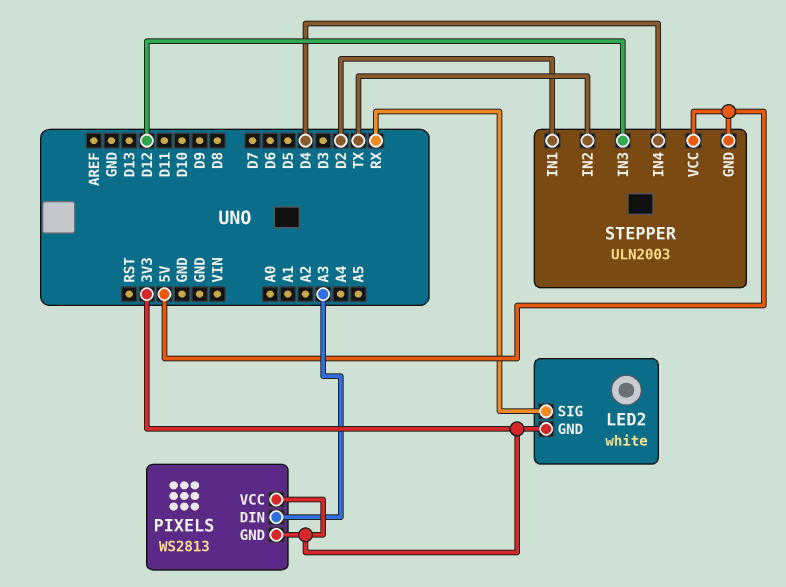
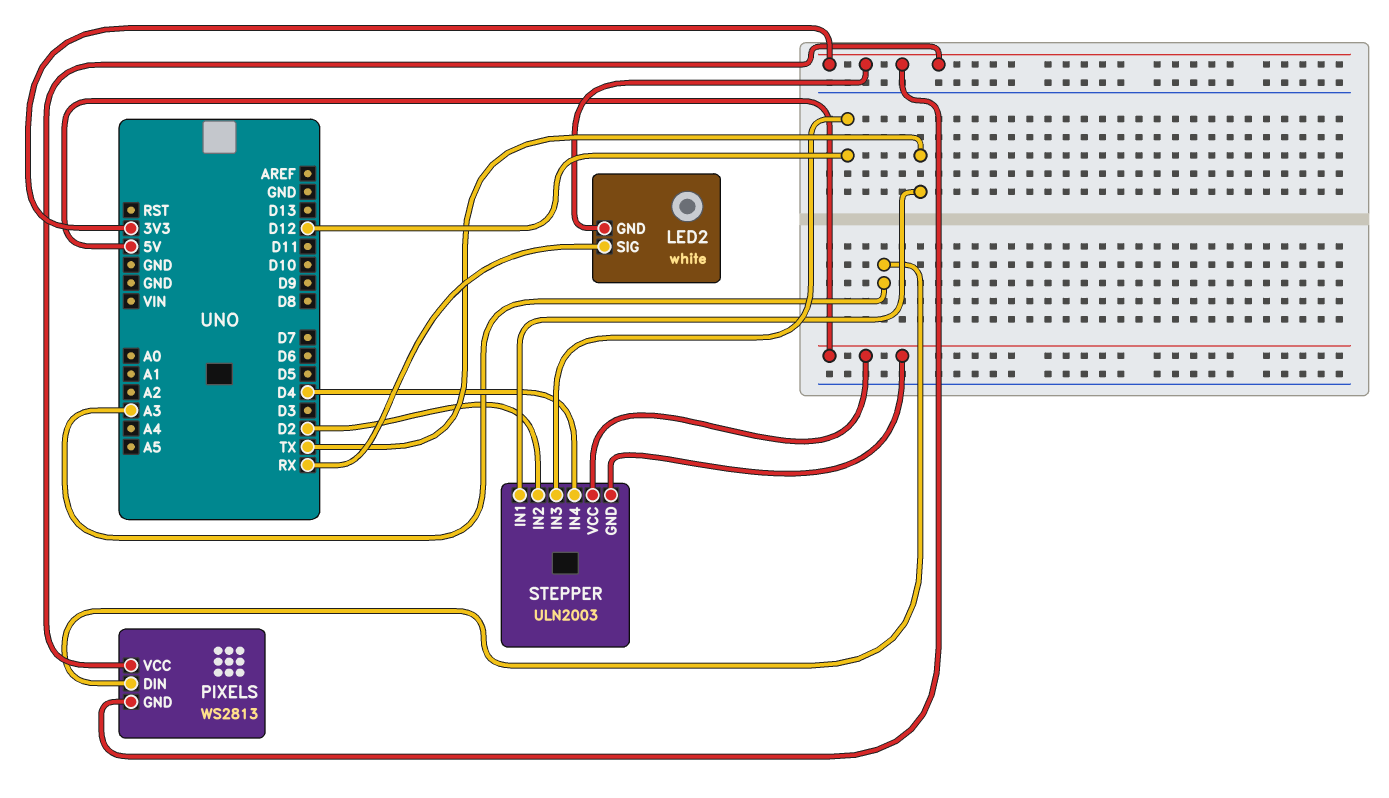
STEPPER pin IN1: D2 -> TX
STEPPER pin IN2: TX -> D2

